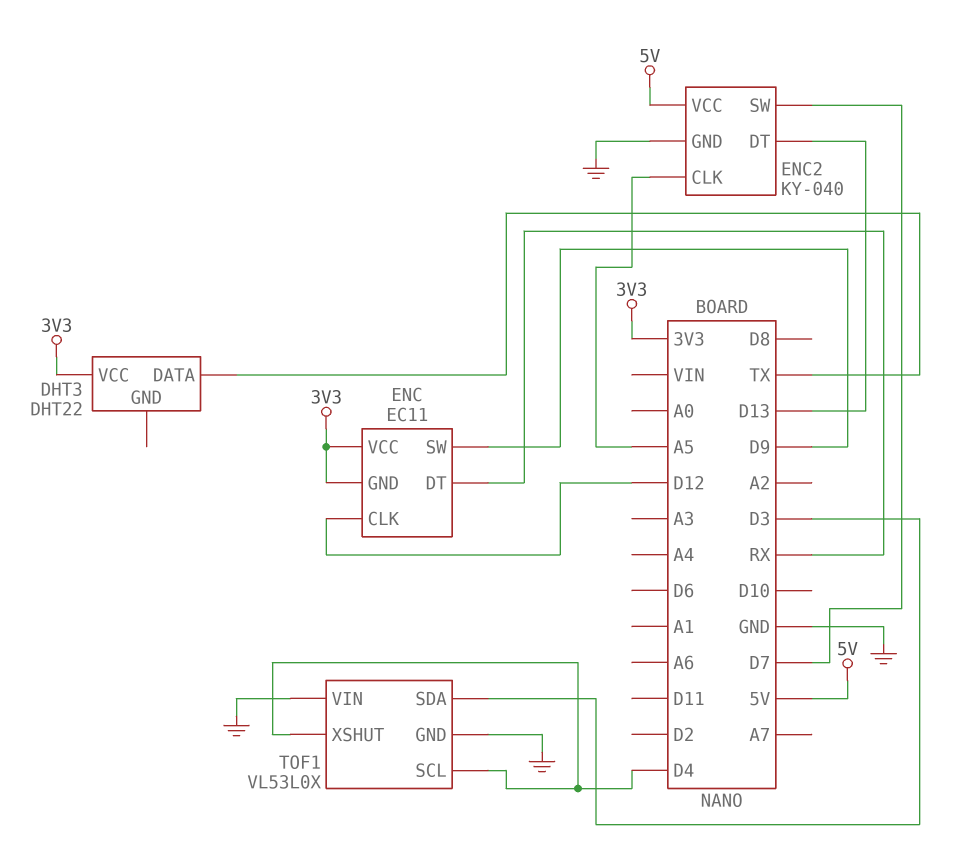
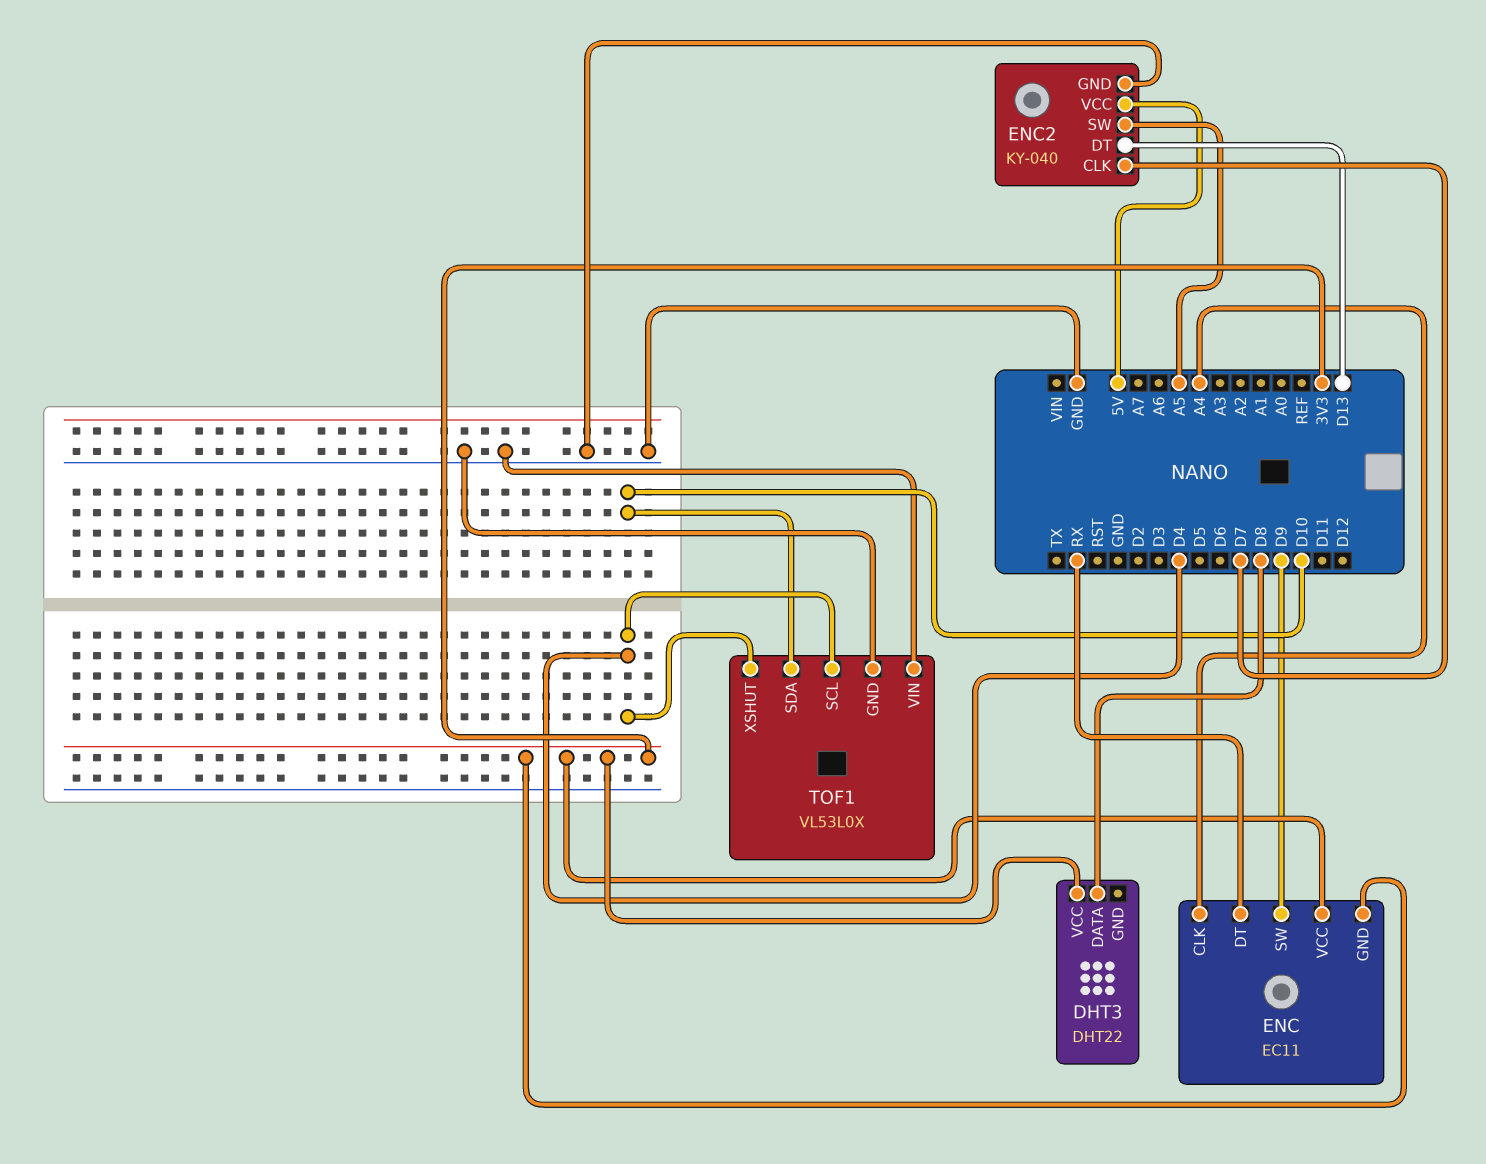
DHT3 pin DATA: TX -> D8
ENC pin CLK: D12 -> A4
ENC2 pin CLK: A5 -> D7
ENC2 pin SW: D7 -> A5
TOF1 pin SDA: D3 -> D10

